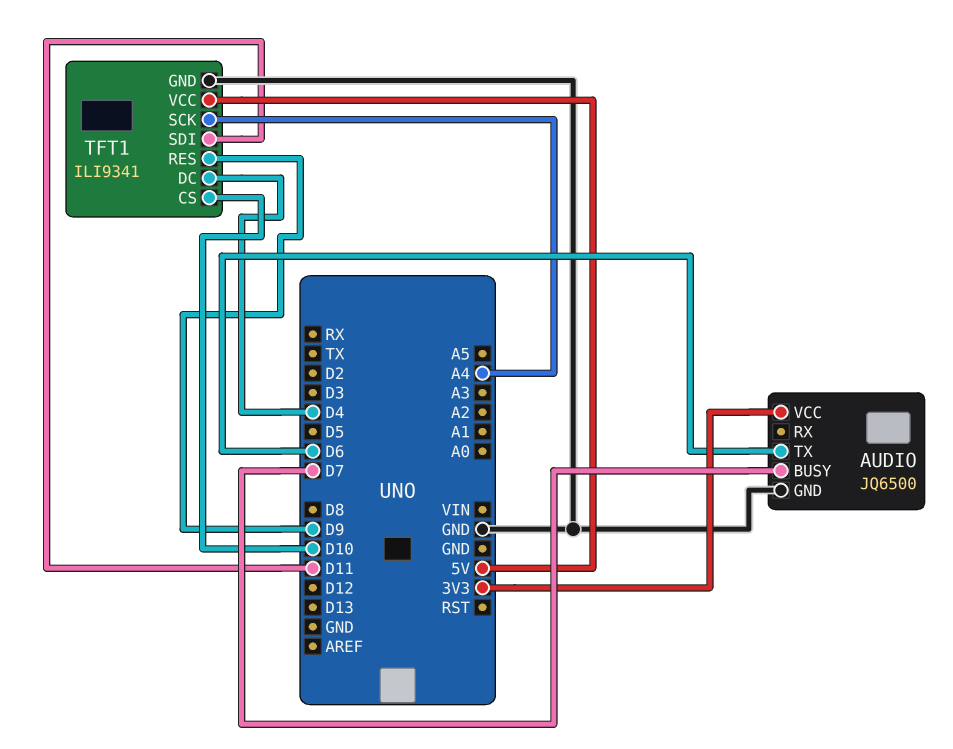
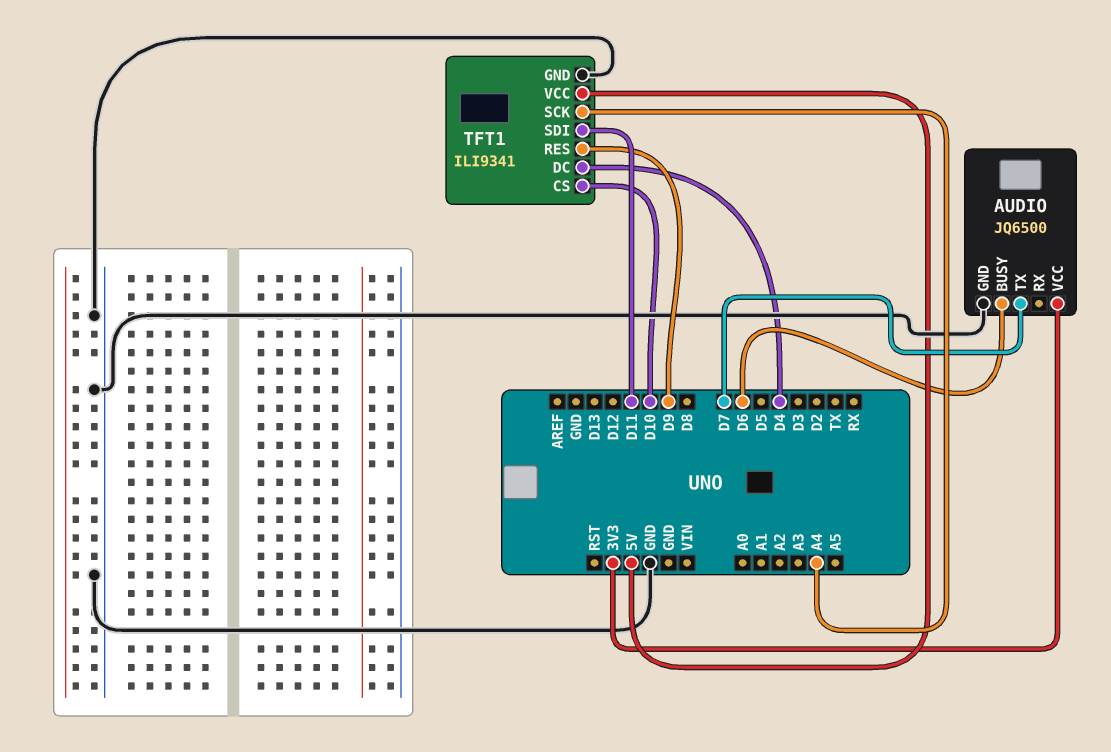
AUDIO pin BUSY: D7 -> D6
AUDIO pin TX: D6 -> D7

